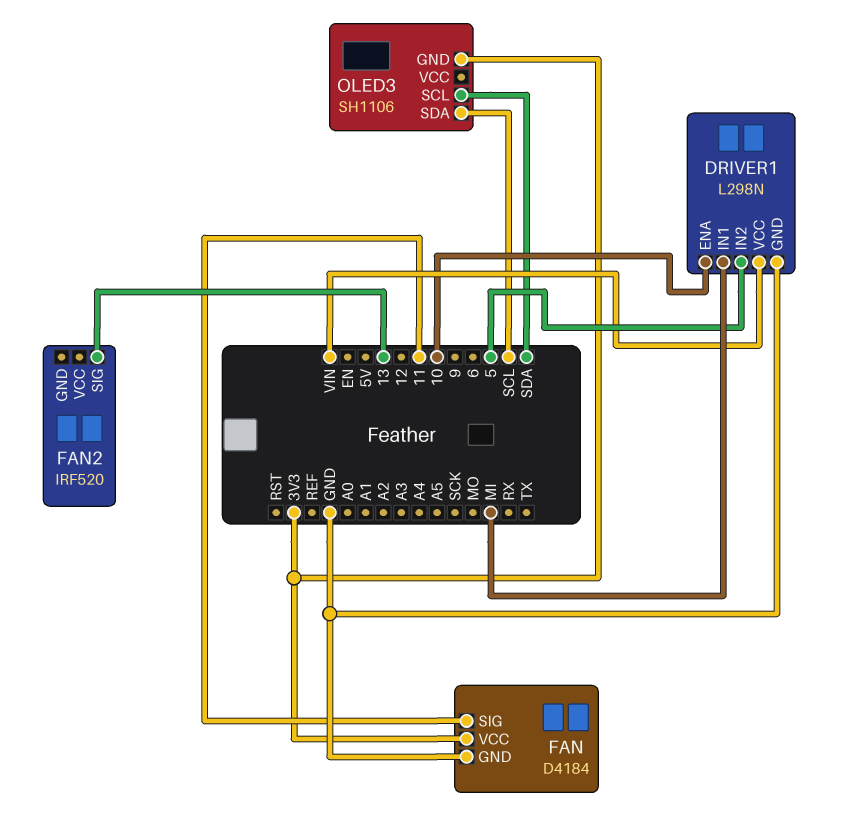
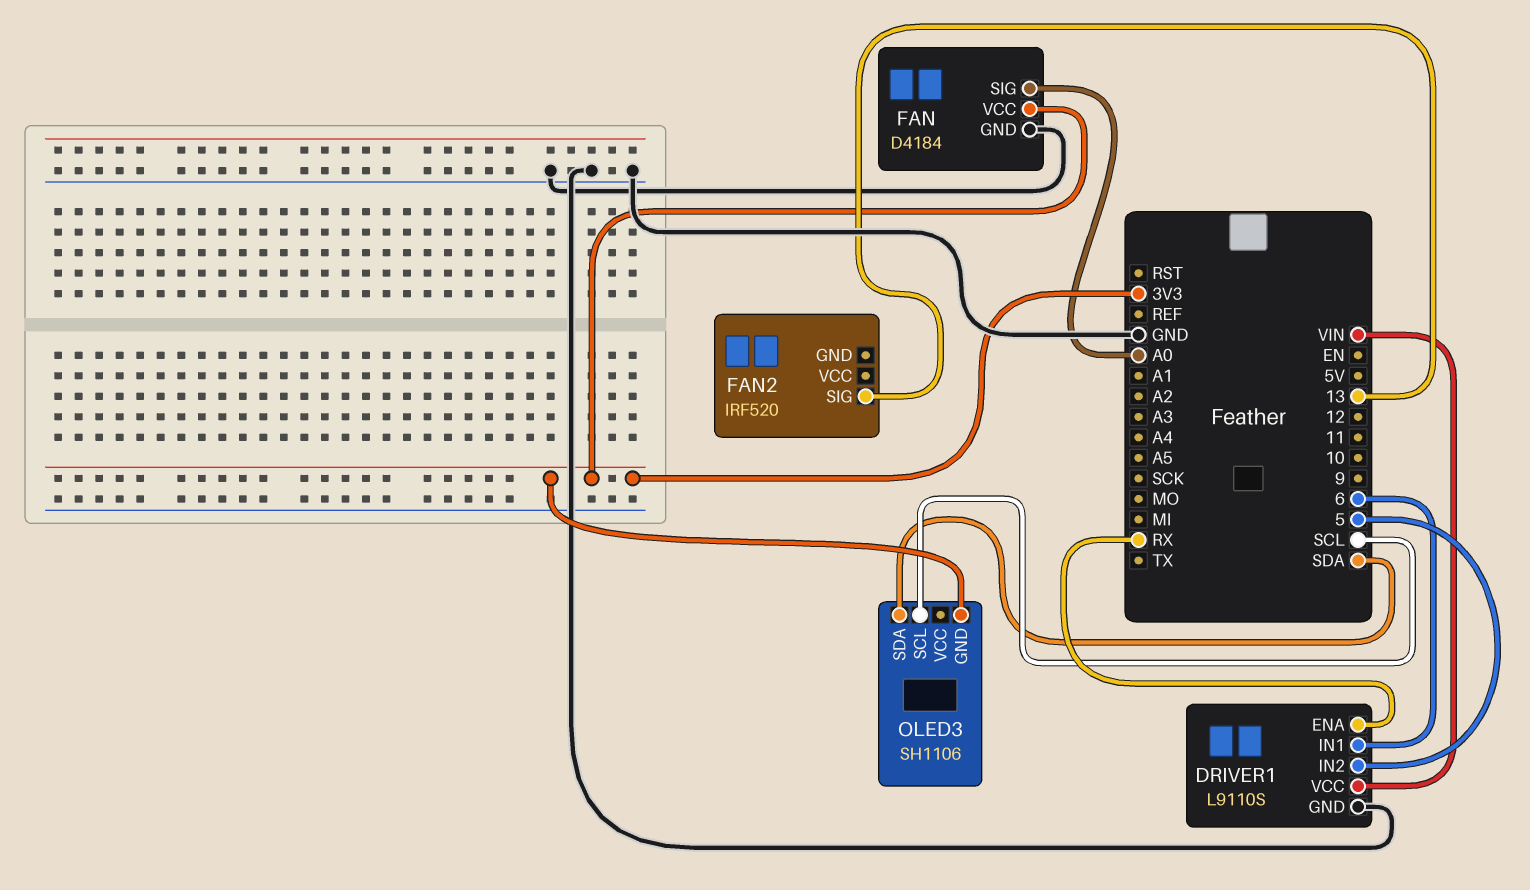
DRIVER1: L298N -> L9110S
DRIVER1 pin ENA: 10 -> RX
DRIVER1 pin IN1: MI -> 6
FAN pin SIG: 11 -> A0
OLED3 pin SCL: SDA -> SCL
OLED3 pin SDA: SCL -> SDA

